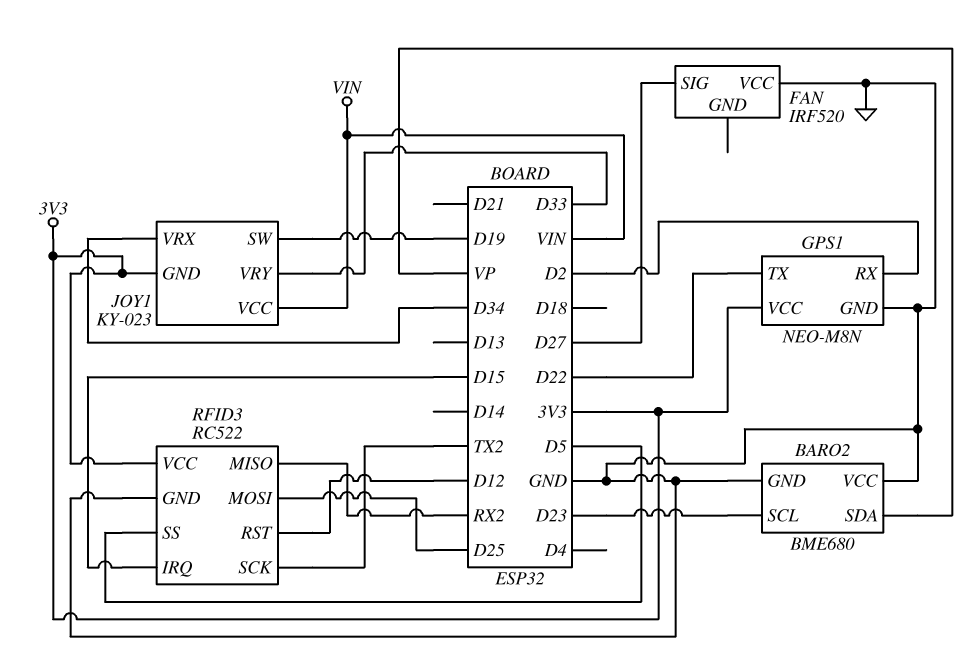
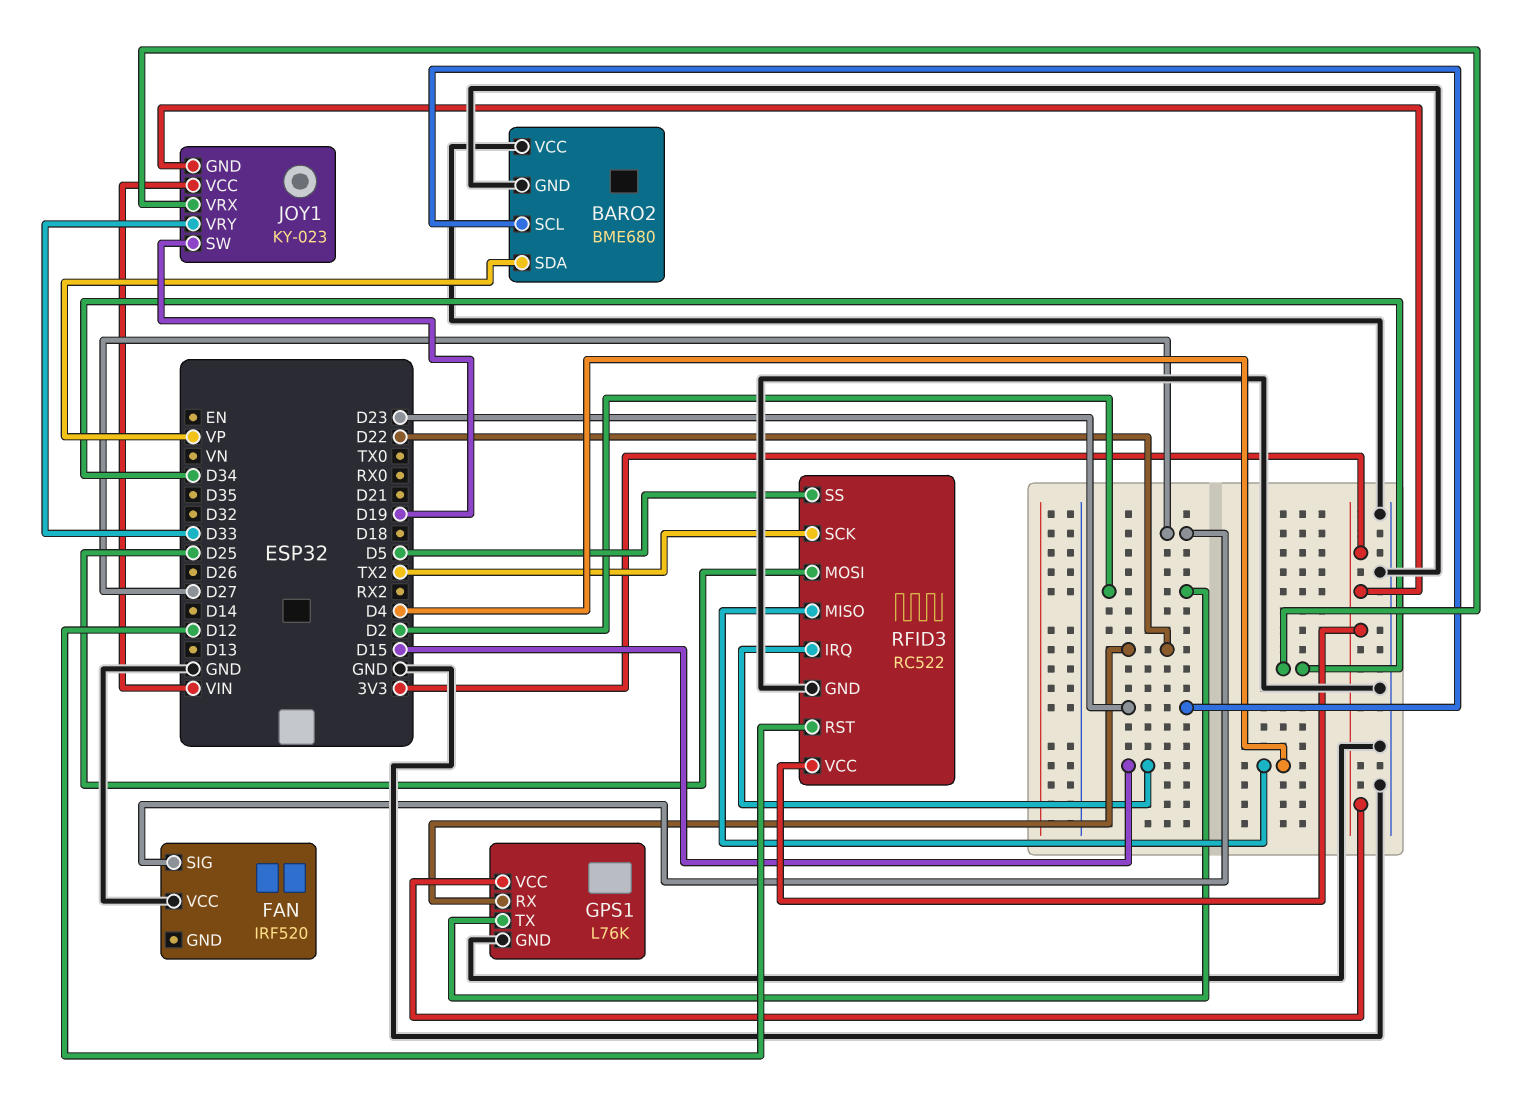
GPS1: NEO-M8N -> L76K
GPS1 pin RX: D2 -> D22
GPS1 pin TX: D22 -> D2
RFID3 pin MISO: RX2 -> D4

